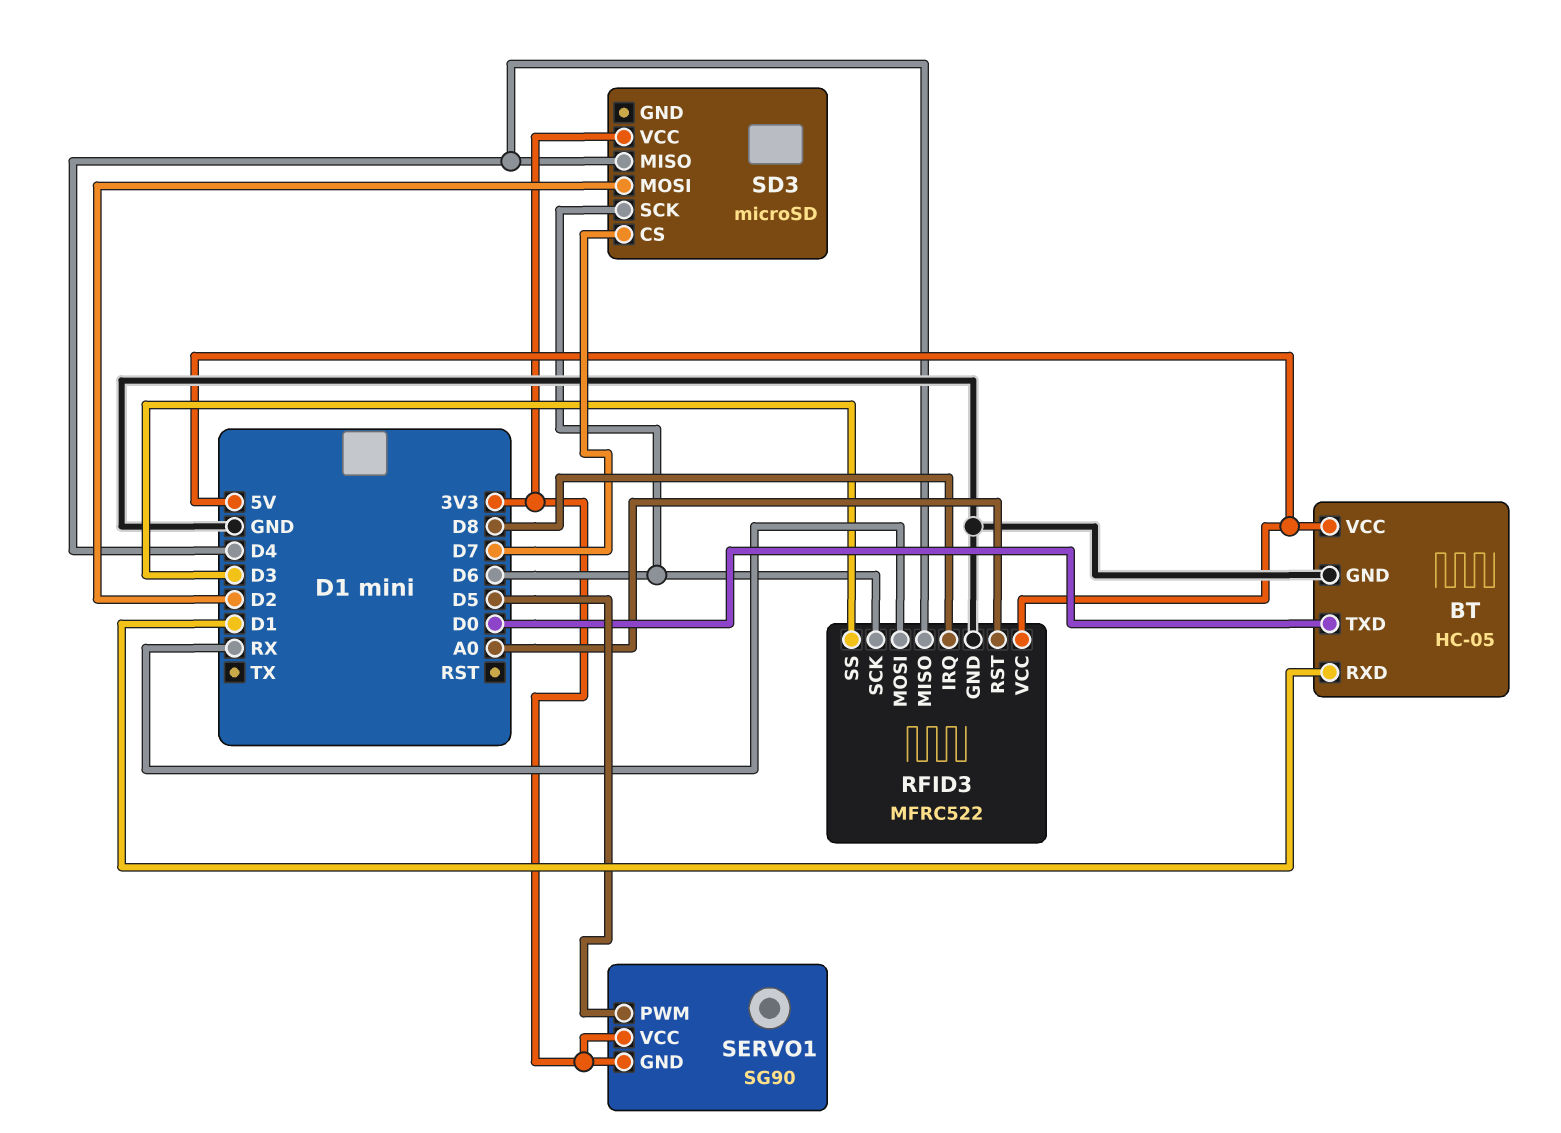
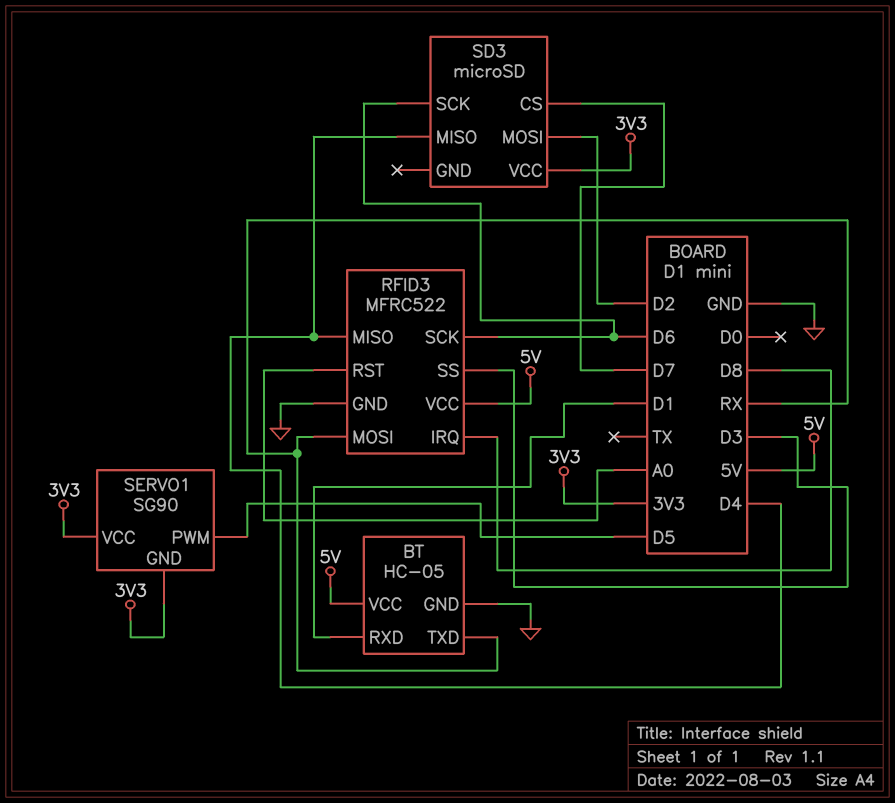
BT pin TXD: D0 -> RX

